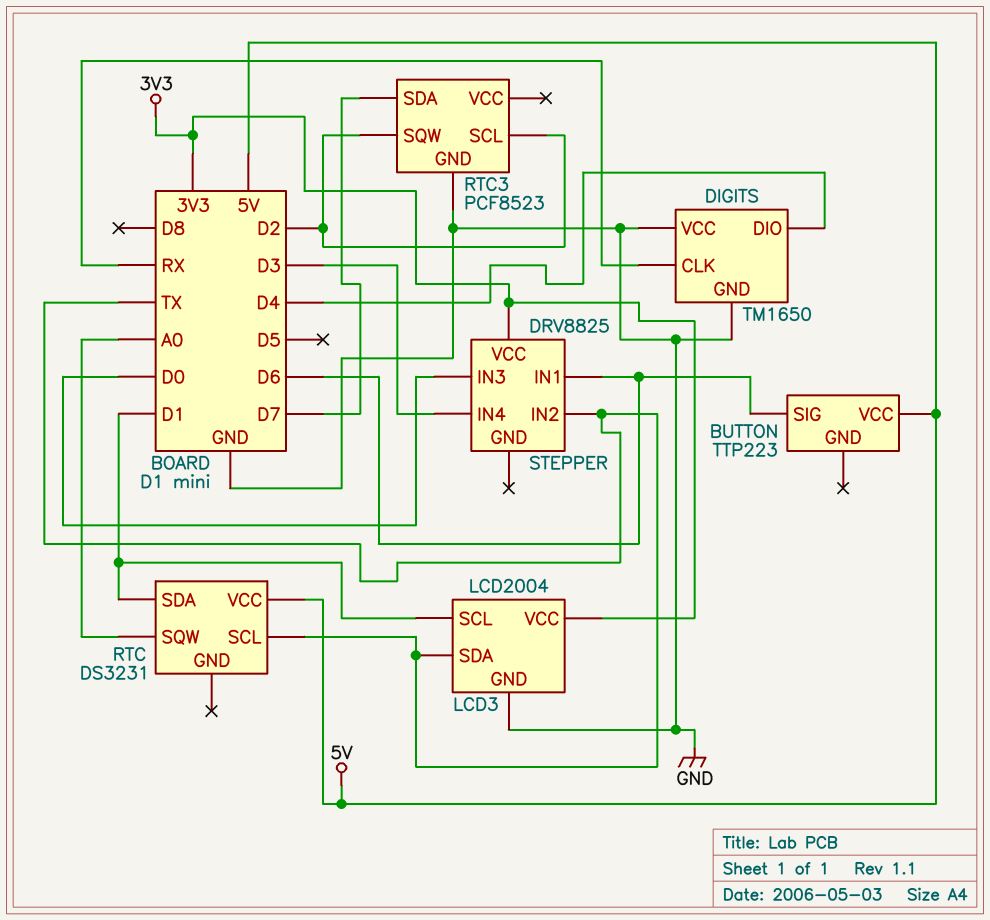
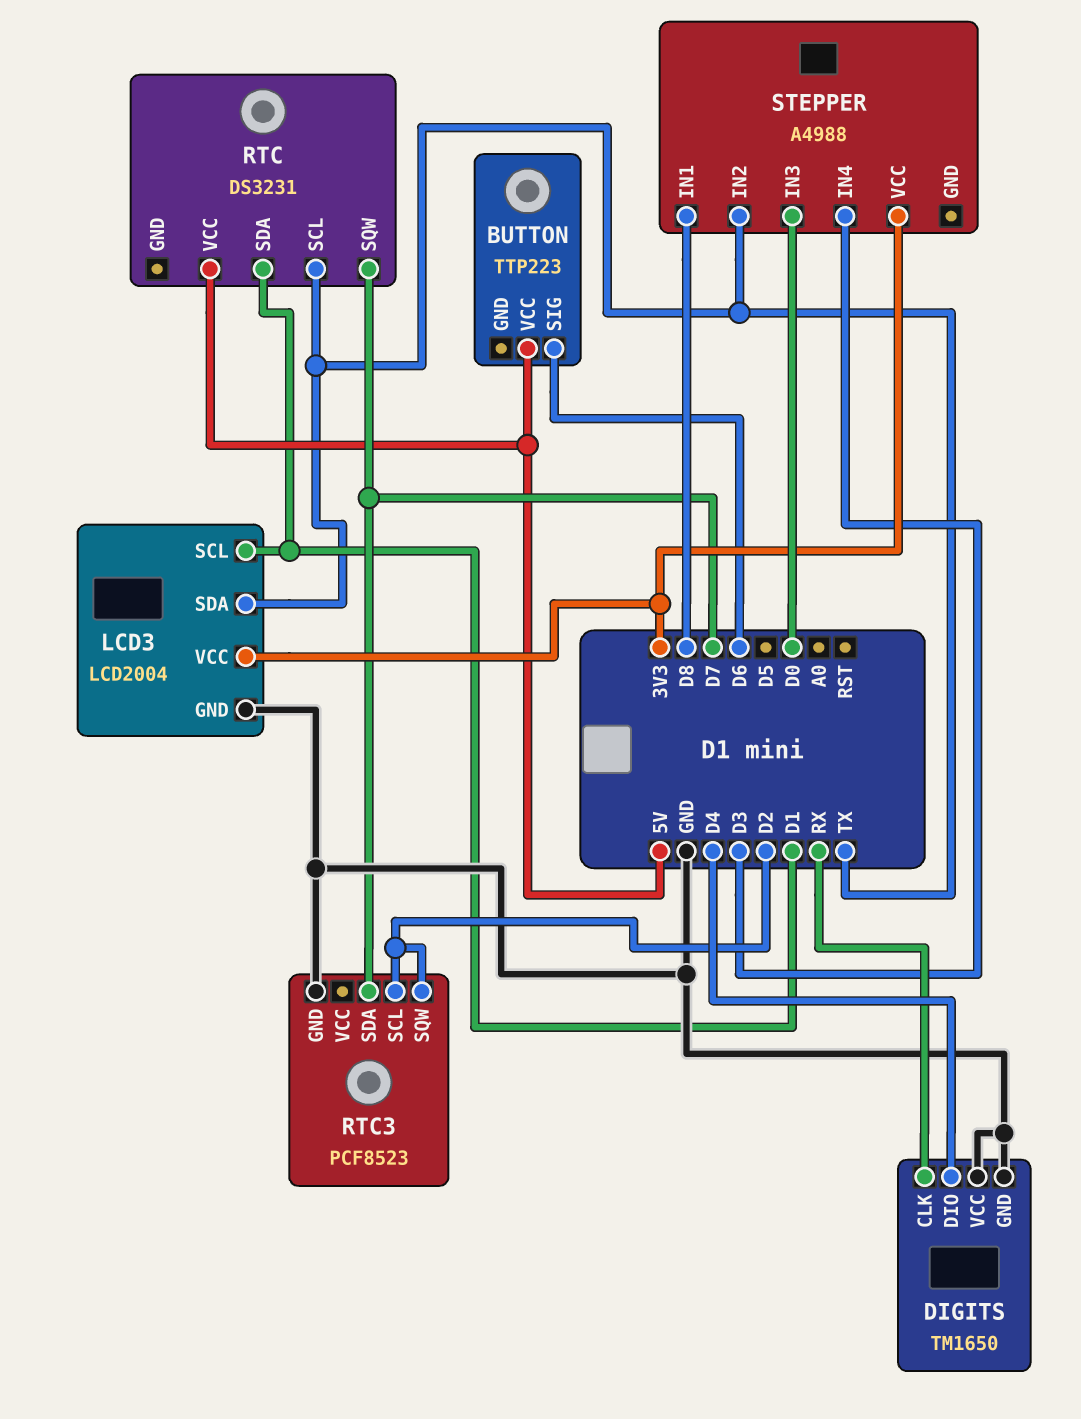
RTC pin SQW: A0 -> D7
STEPPER: DRV8825 -> A4988
STEPPER pin IN1: D6 -> D8

